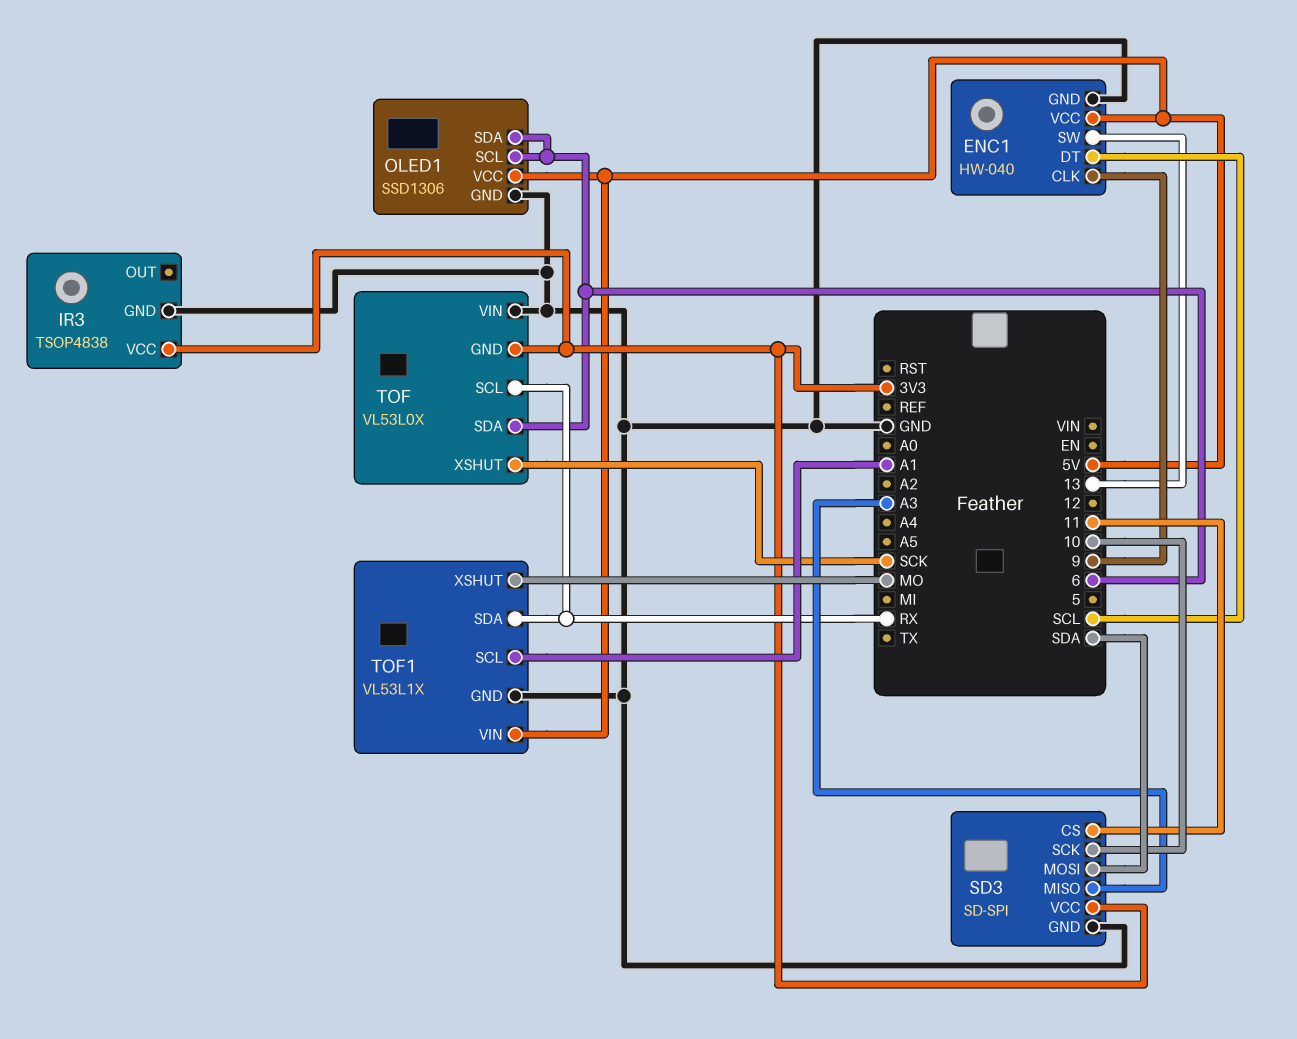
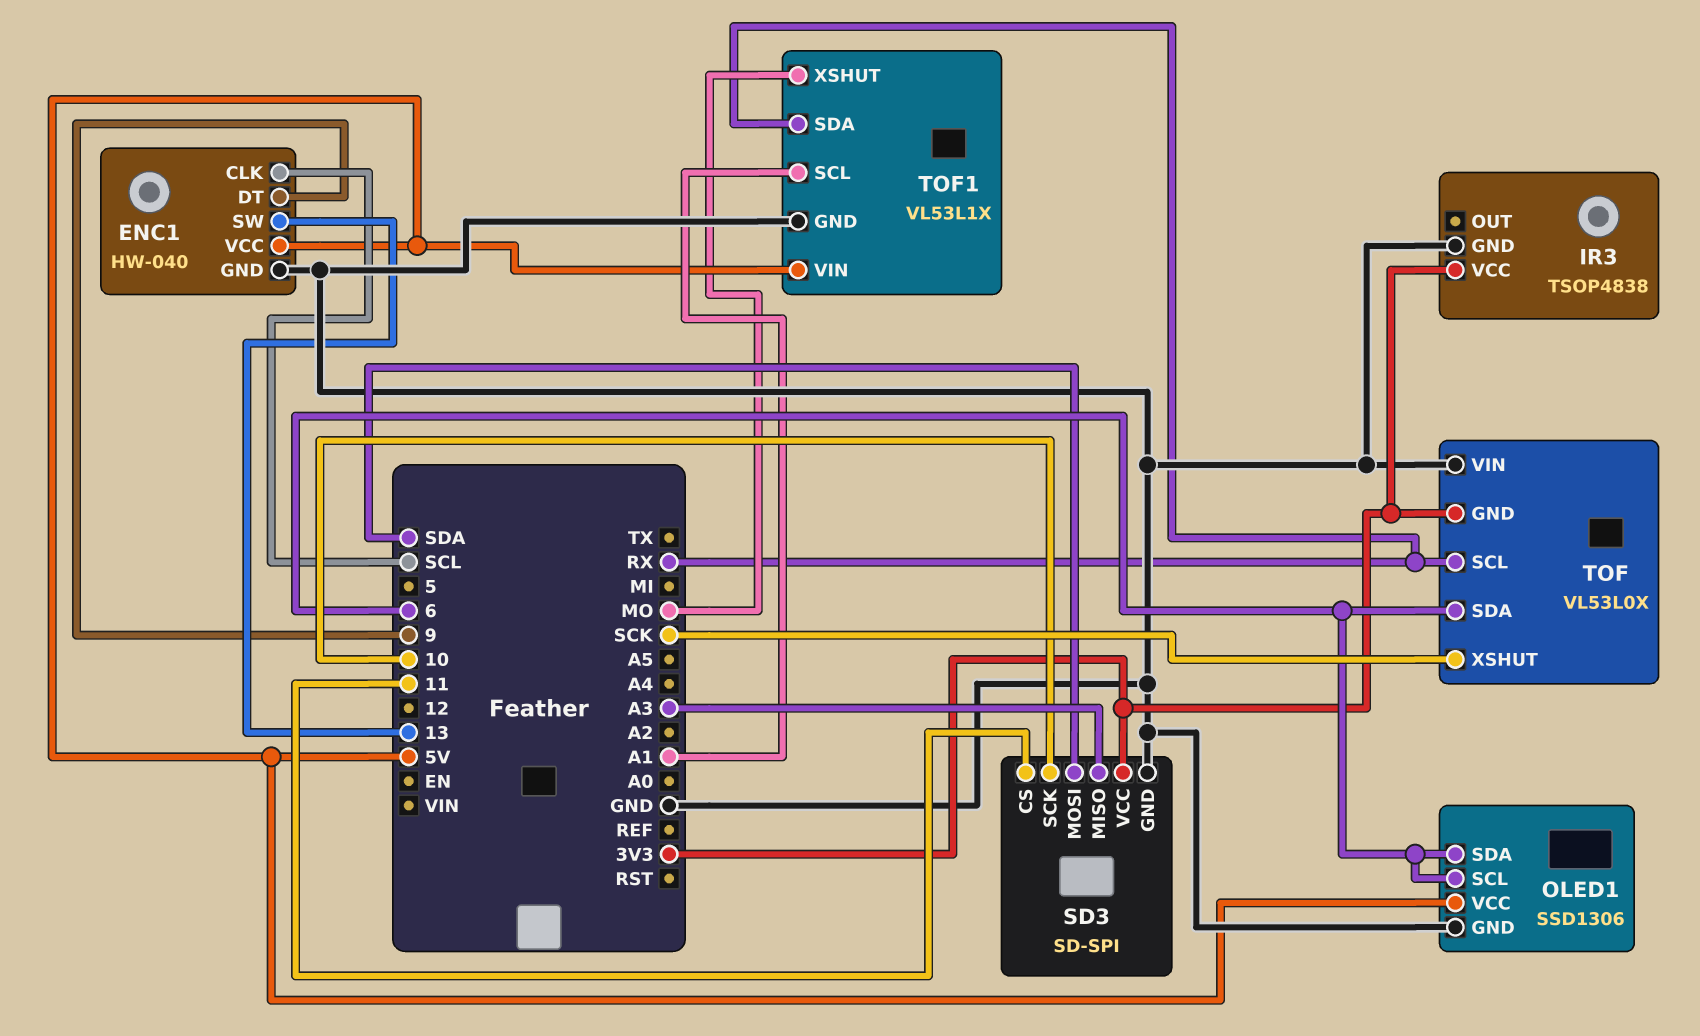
ENC1 pin CLK: 9 -> SCL
ENC1 pin DT: SCL -> 9

